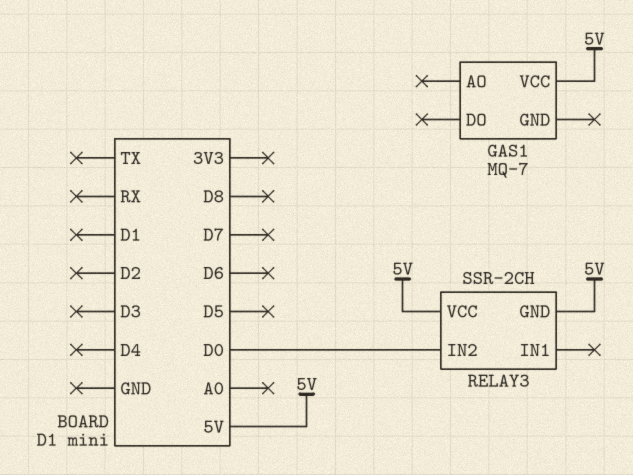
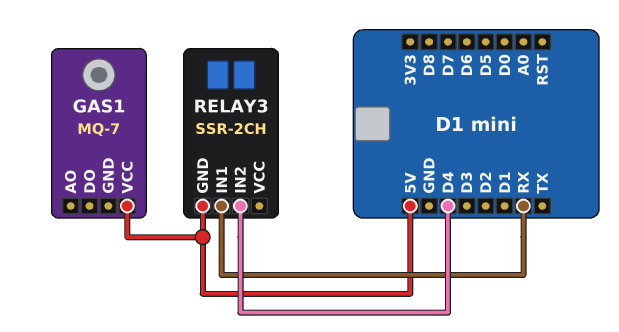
RELAY3 pin IN1: none -> RX
RELAY3 pin IN2: D0 -> D4
RELAY3 pin VCC: 5V -> none

